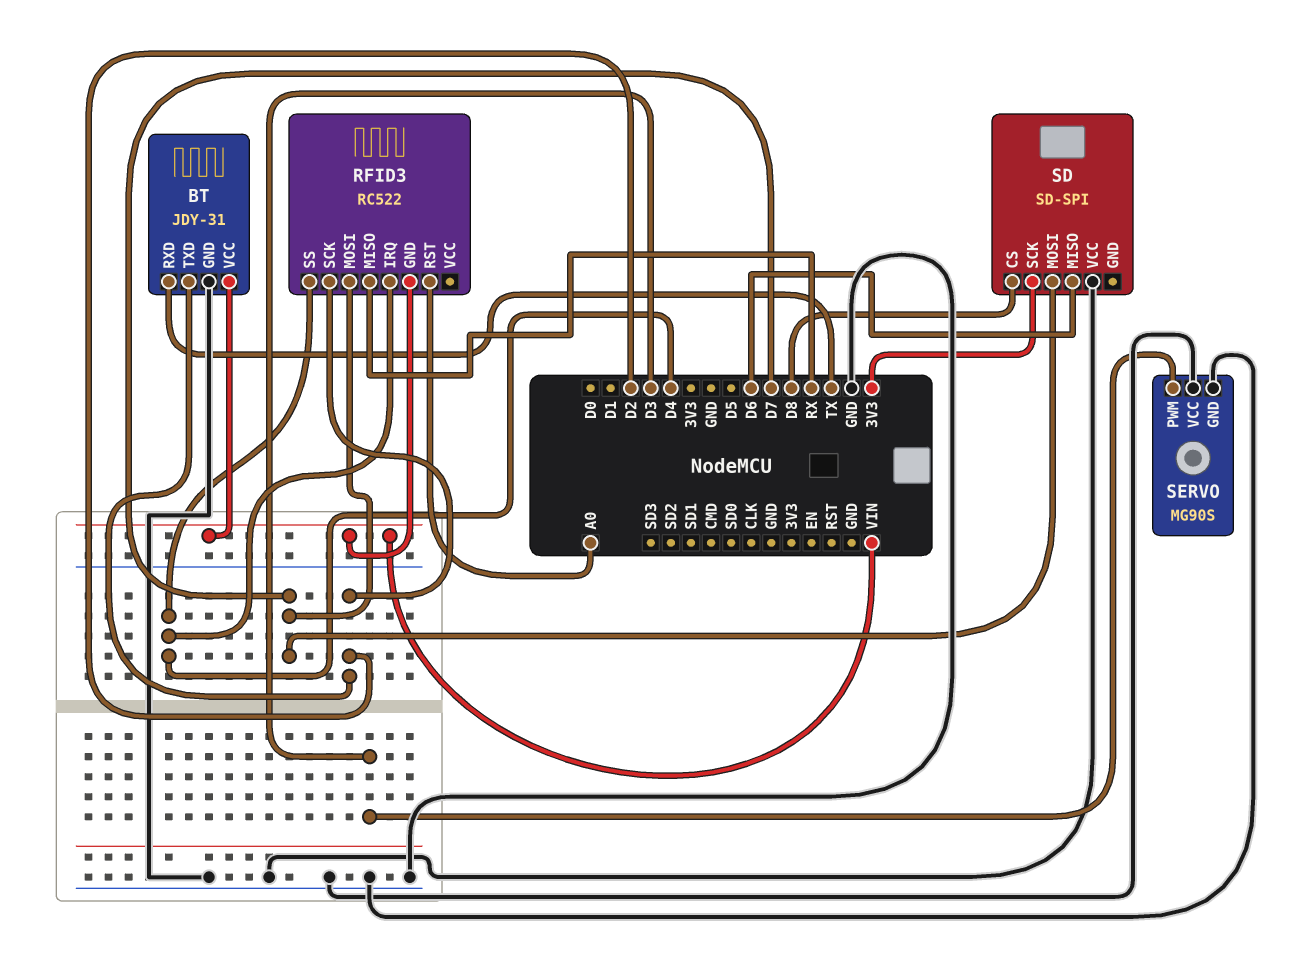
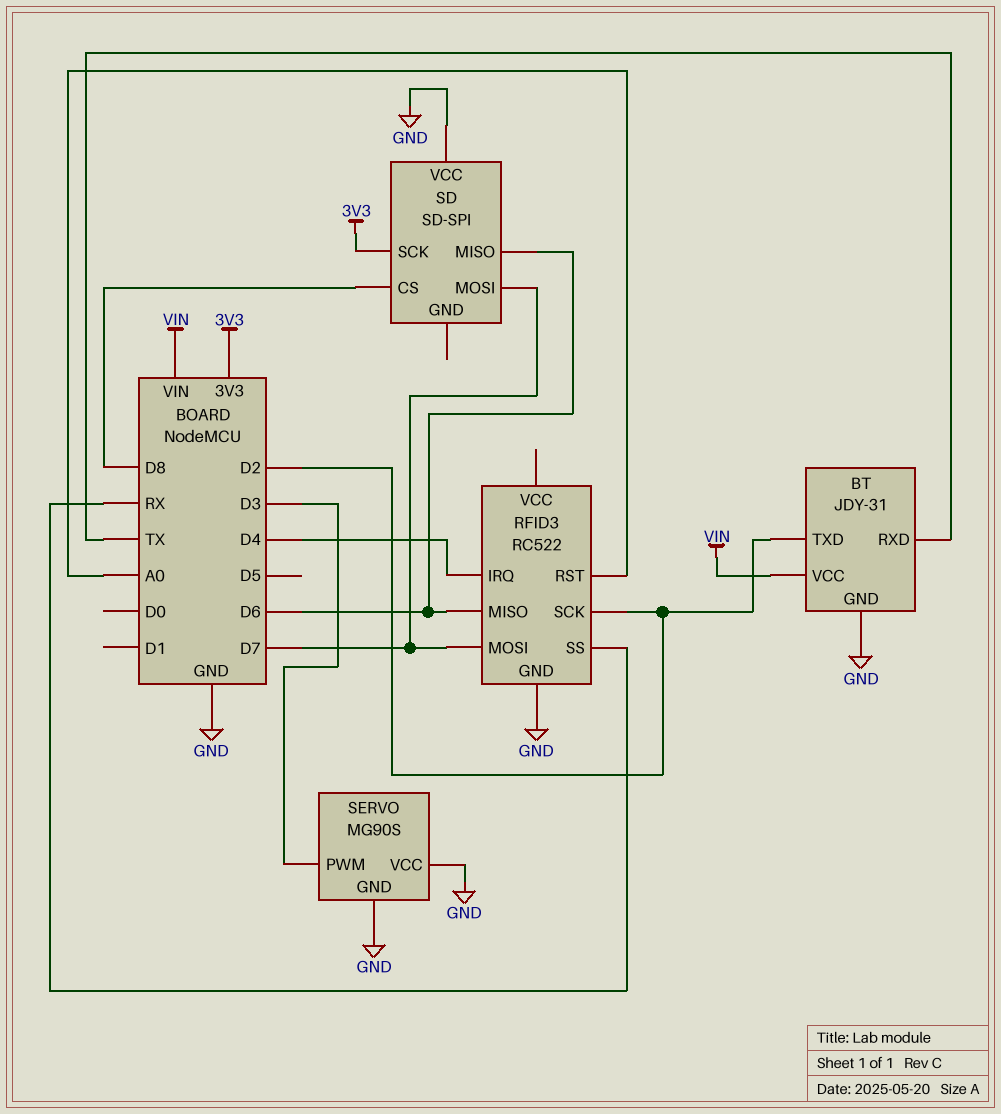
RFID3 pin GND: VIN -> GND
RFID3 pin MISO: RX -> D6
RFID3 pin SS: D4 -> RX

